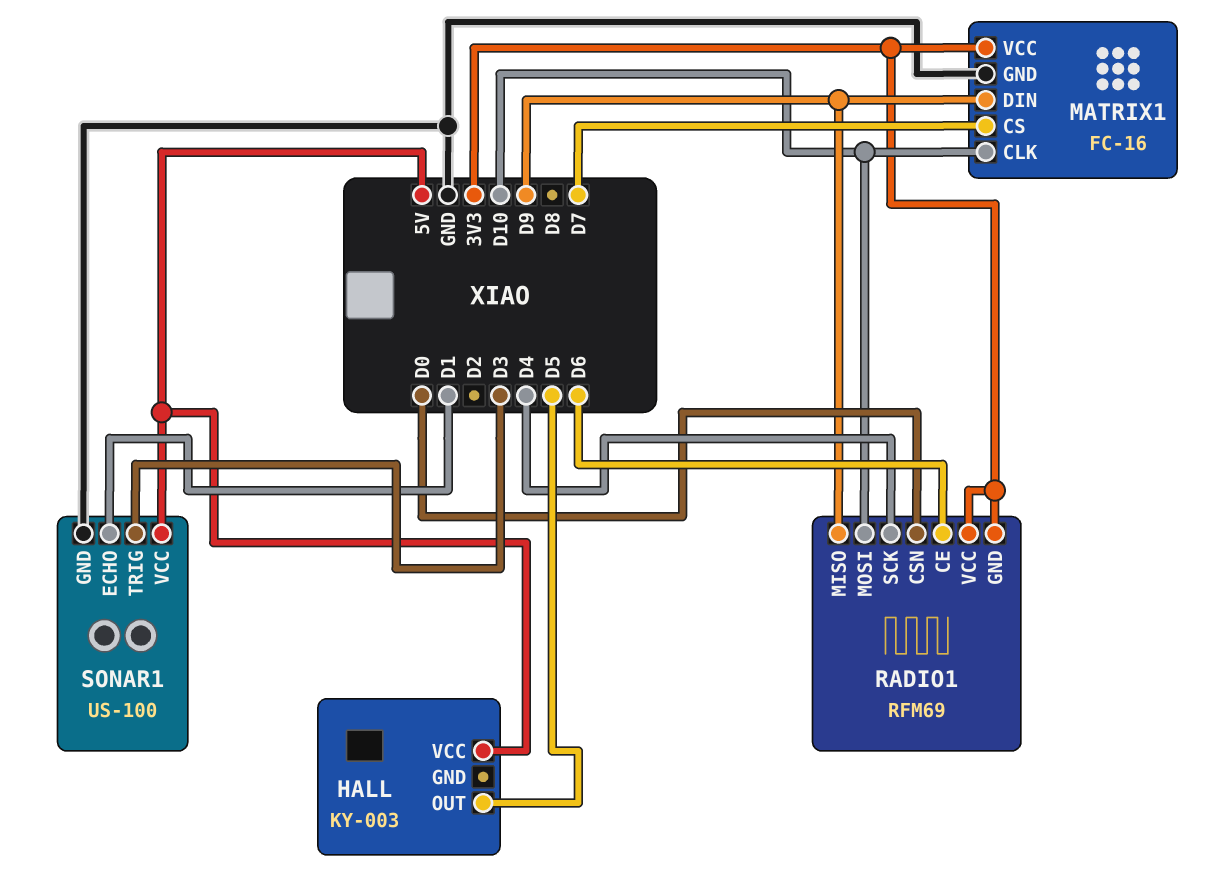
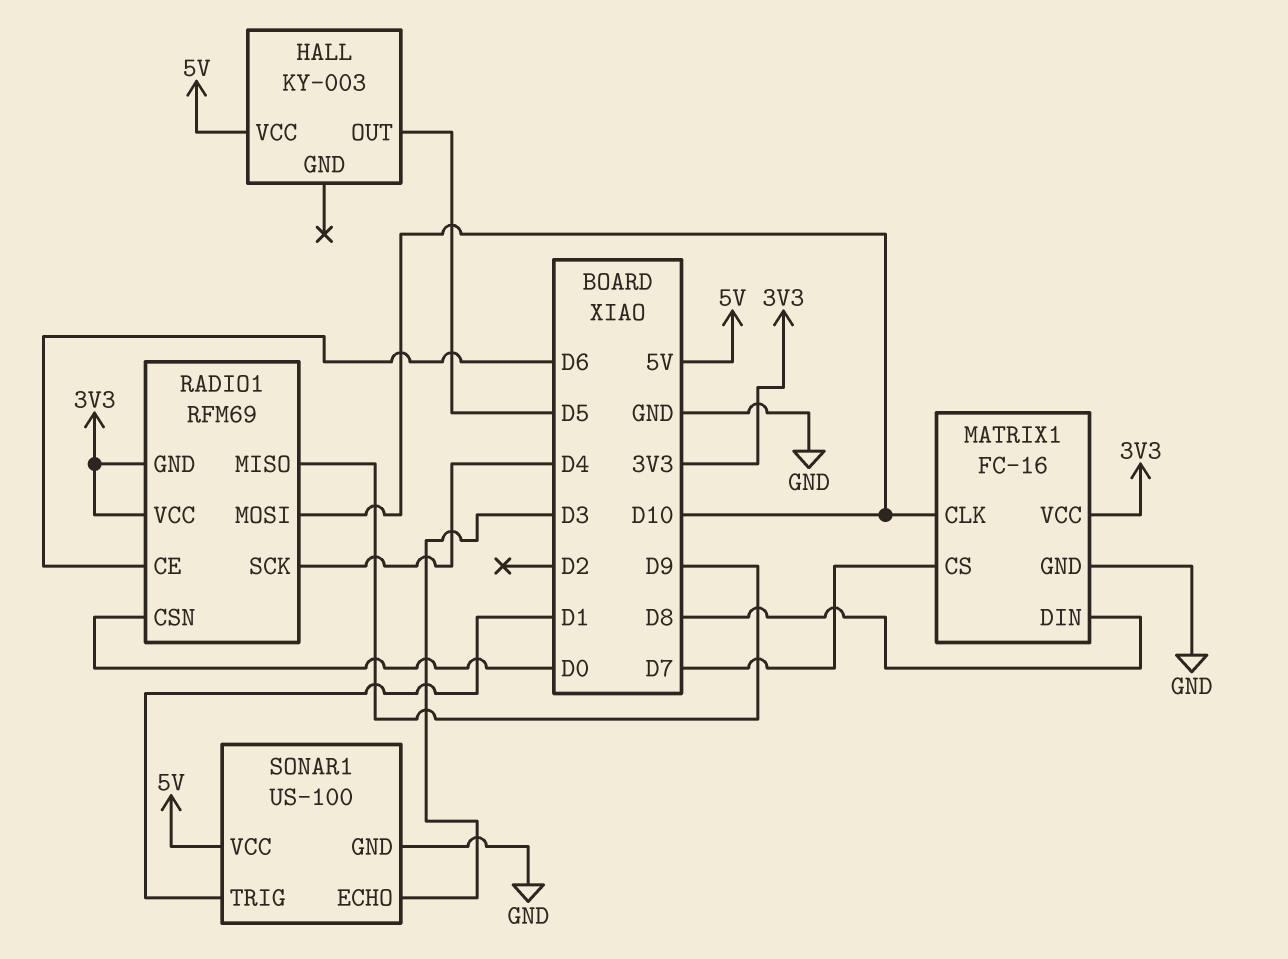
MATRIX1 pin DIN: D9 -> D8
SONAR1 pin ECHO: D1 -> D3
SONAR1 pin TRIG: D3 -> D1

